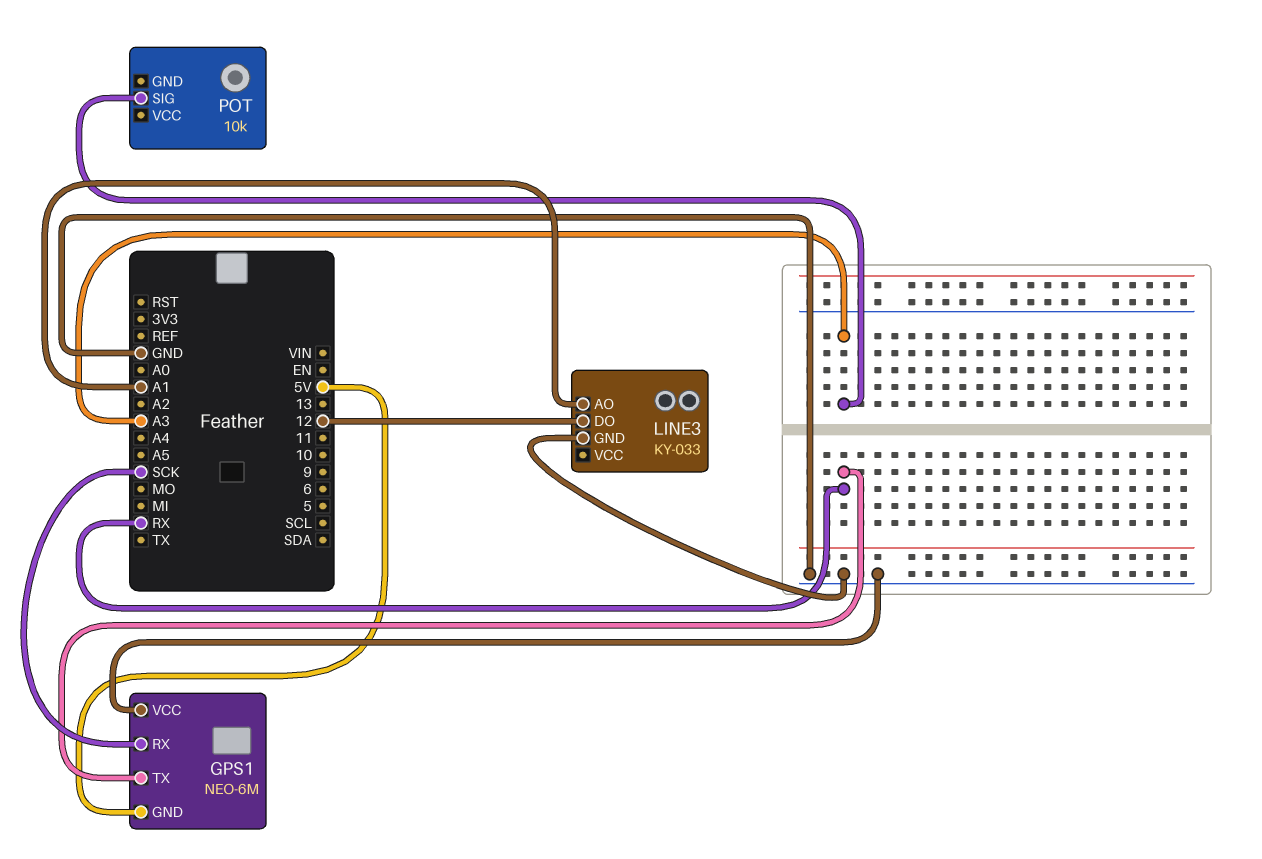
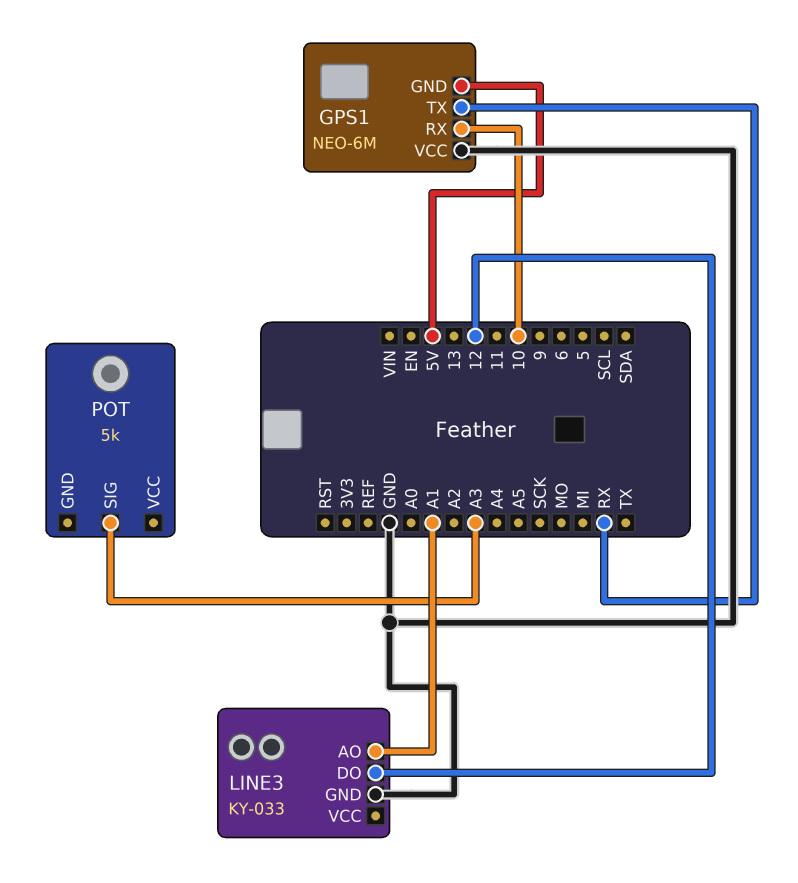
GPS1 pin RX: SCK -> 10
POT: 10k -> 5k

